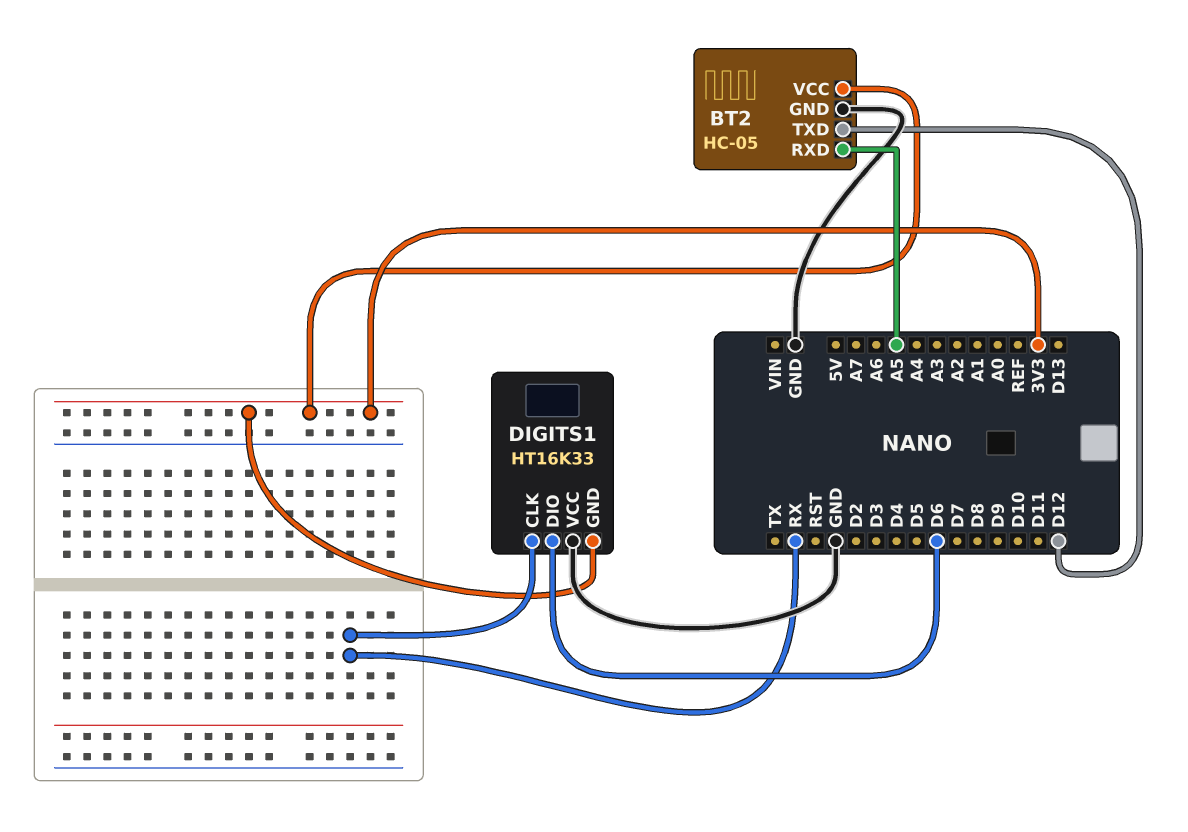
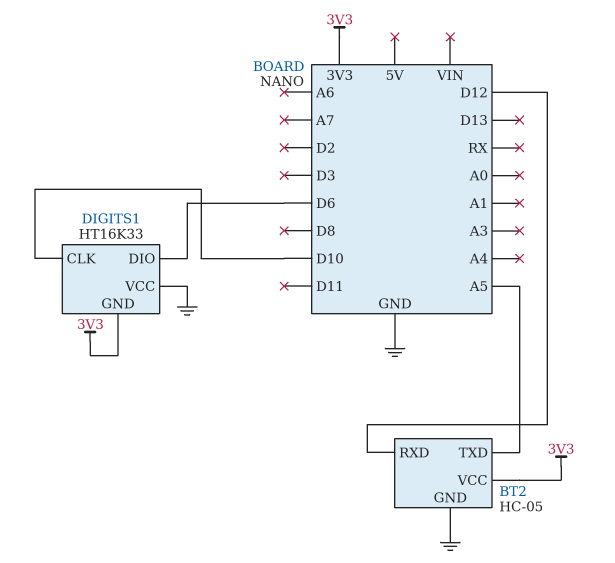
BT2 pin RXD: A5 -> D12
BT2 pin TXD: D12 -> A5
DIGITS1 pin CLK: RX -> D10

